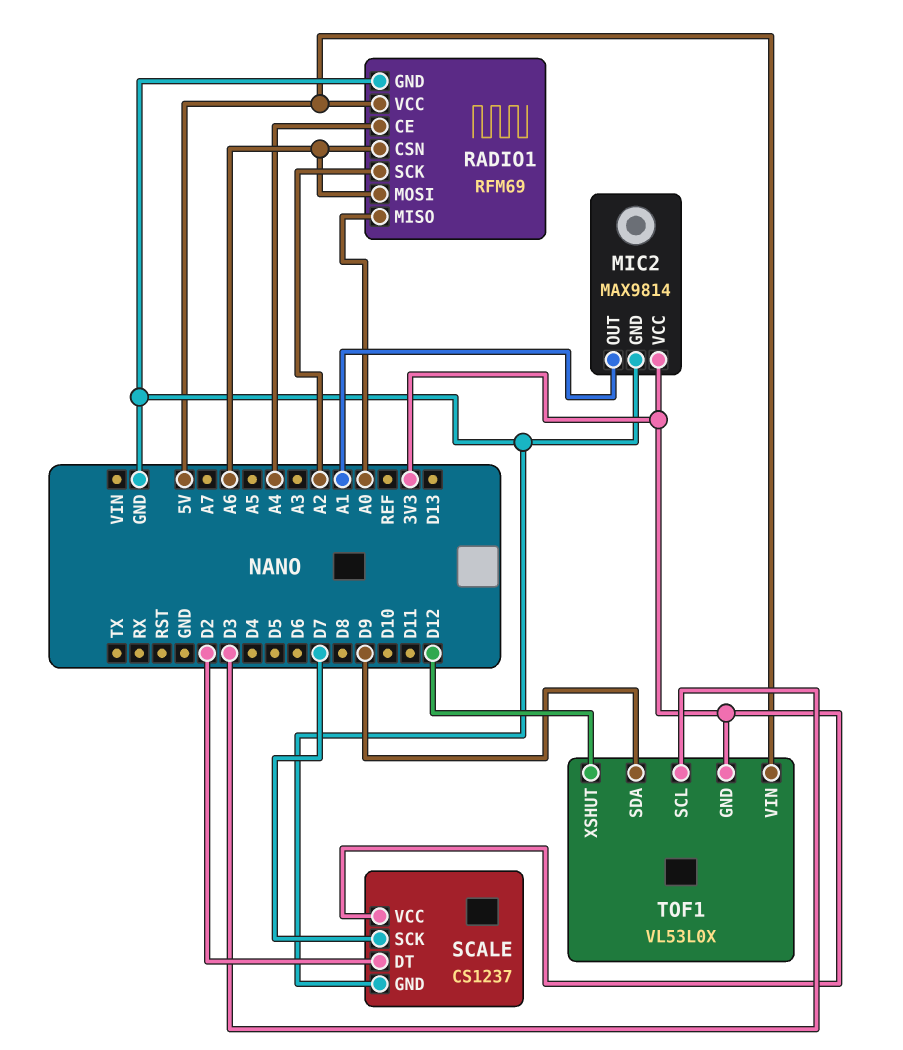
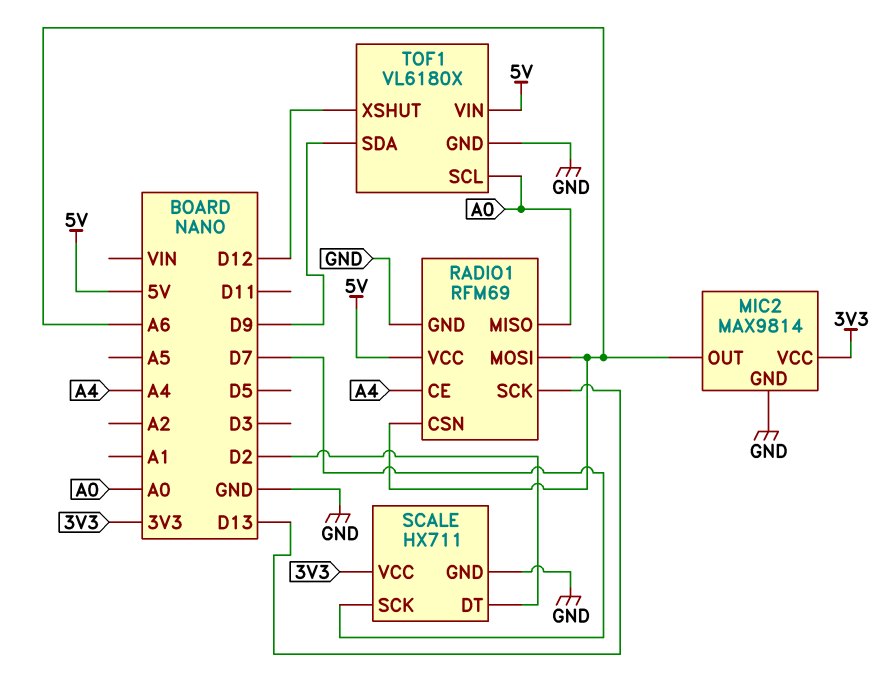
MIC2 pin OUT: A1 -> A6
RADIO1 pin SCK: A2 -> D13
SCALE: CS1237 -> HX711
TOF1: VL53L0X -> VL6180X
TOF1 pin GND: 3V3 -> GND
TOF1 pin SCL: D3 -> A0

